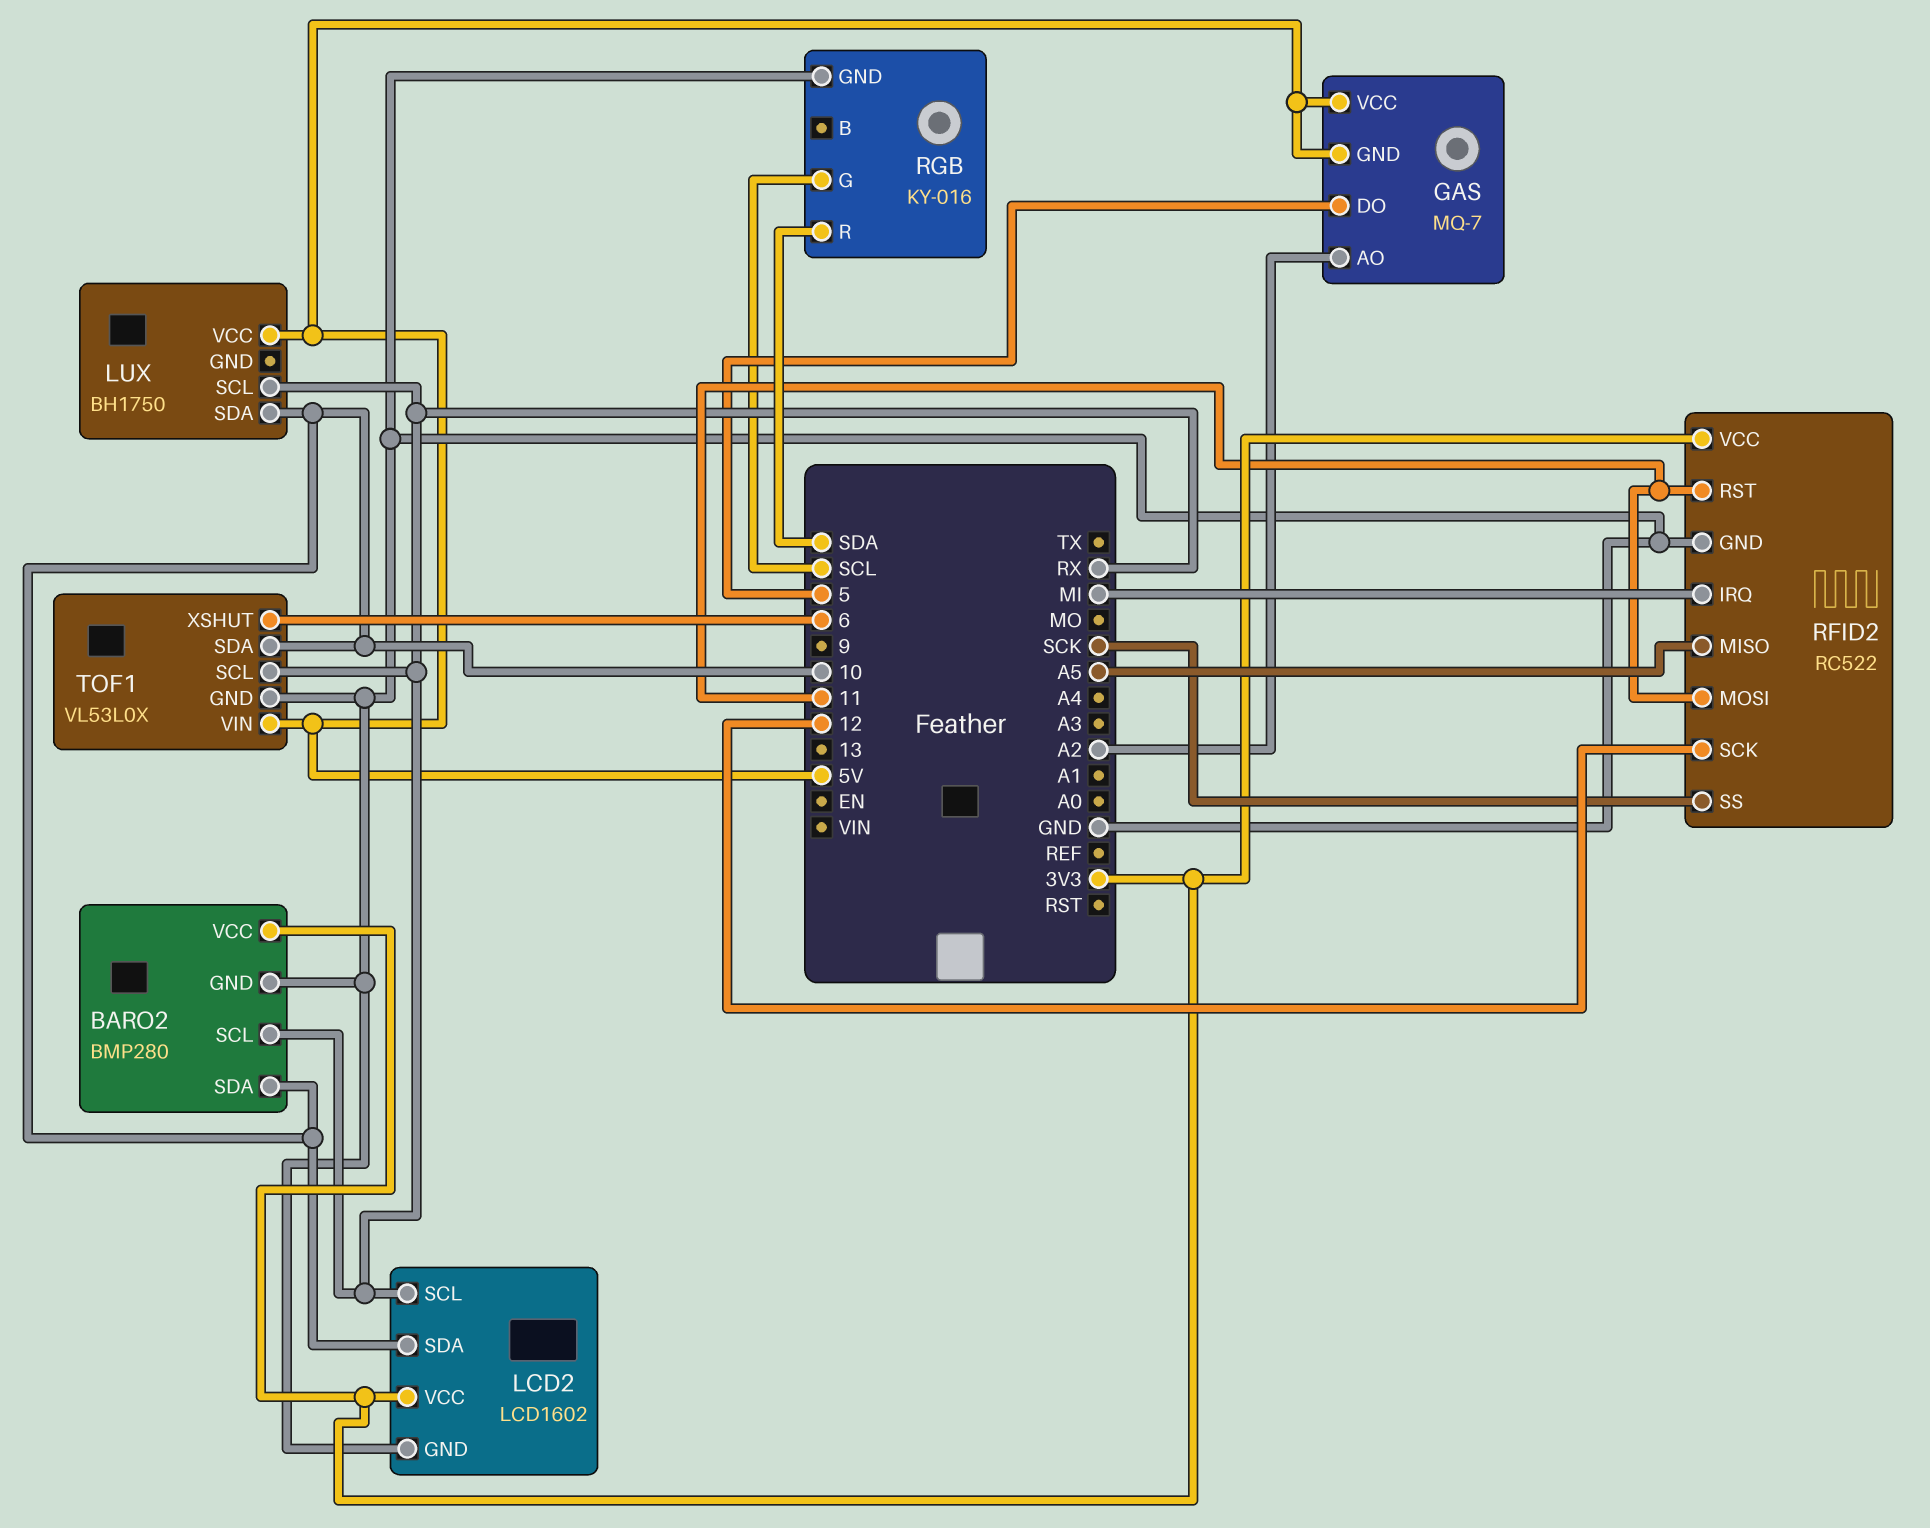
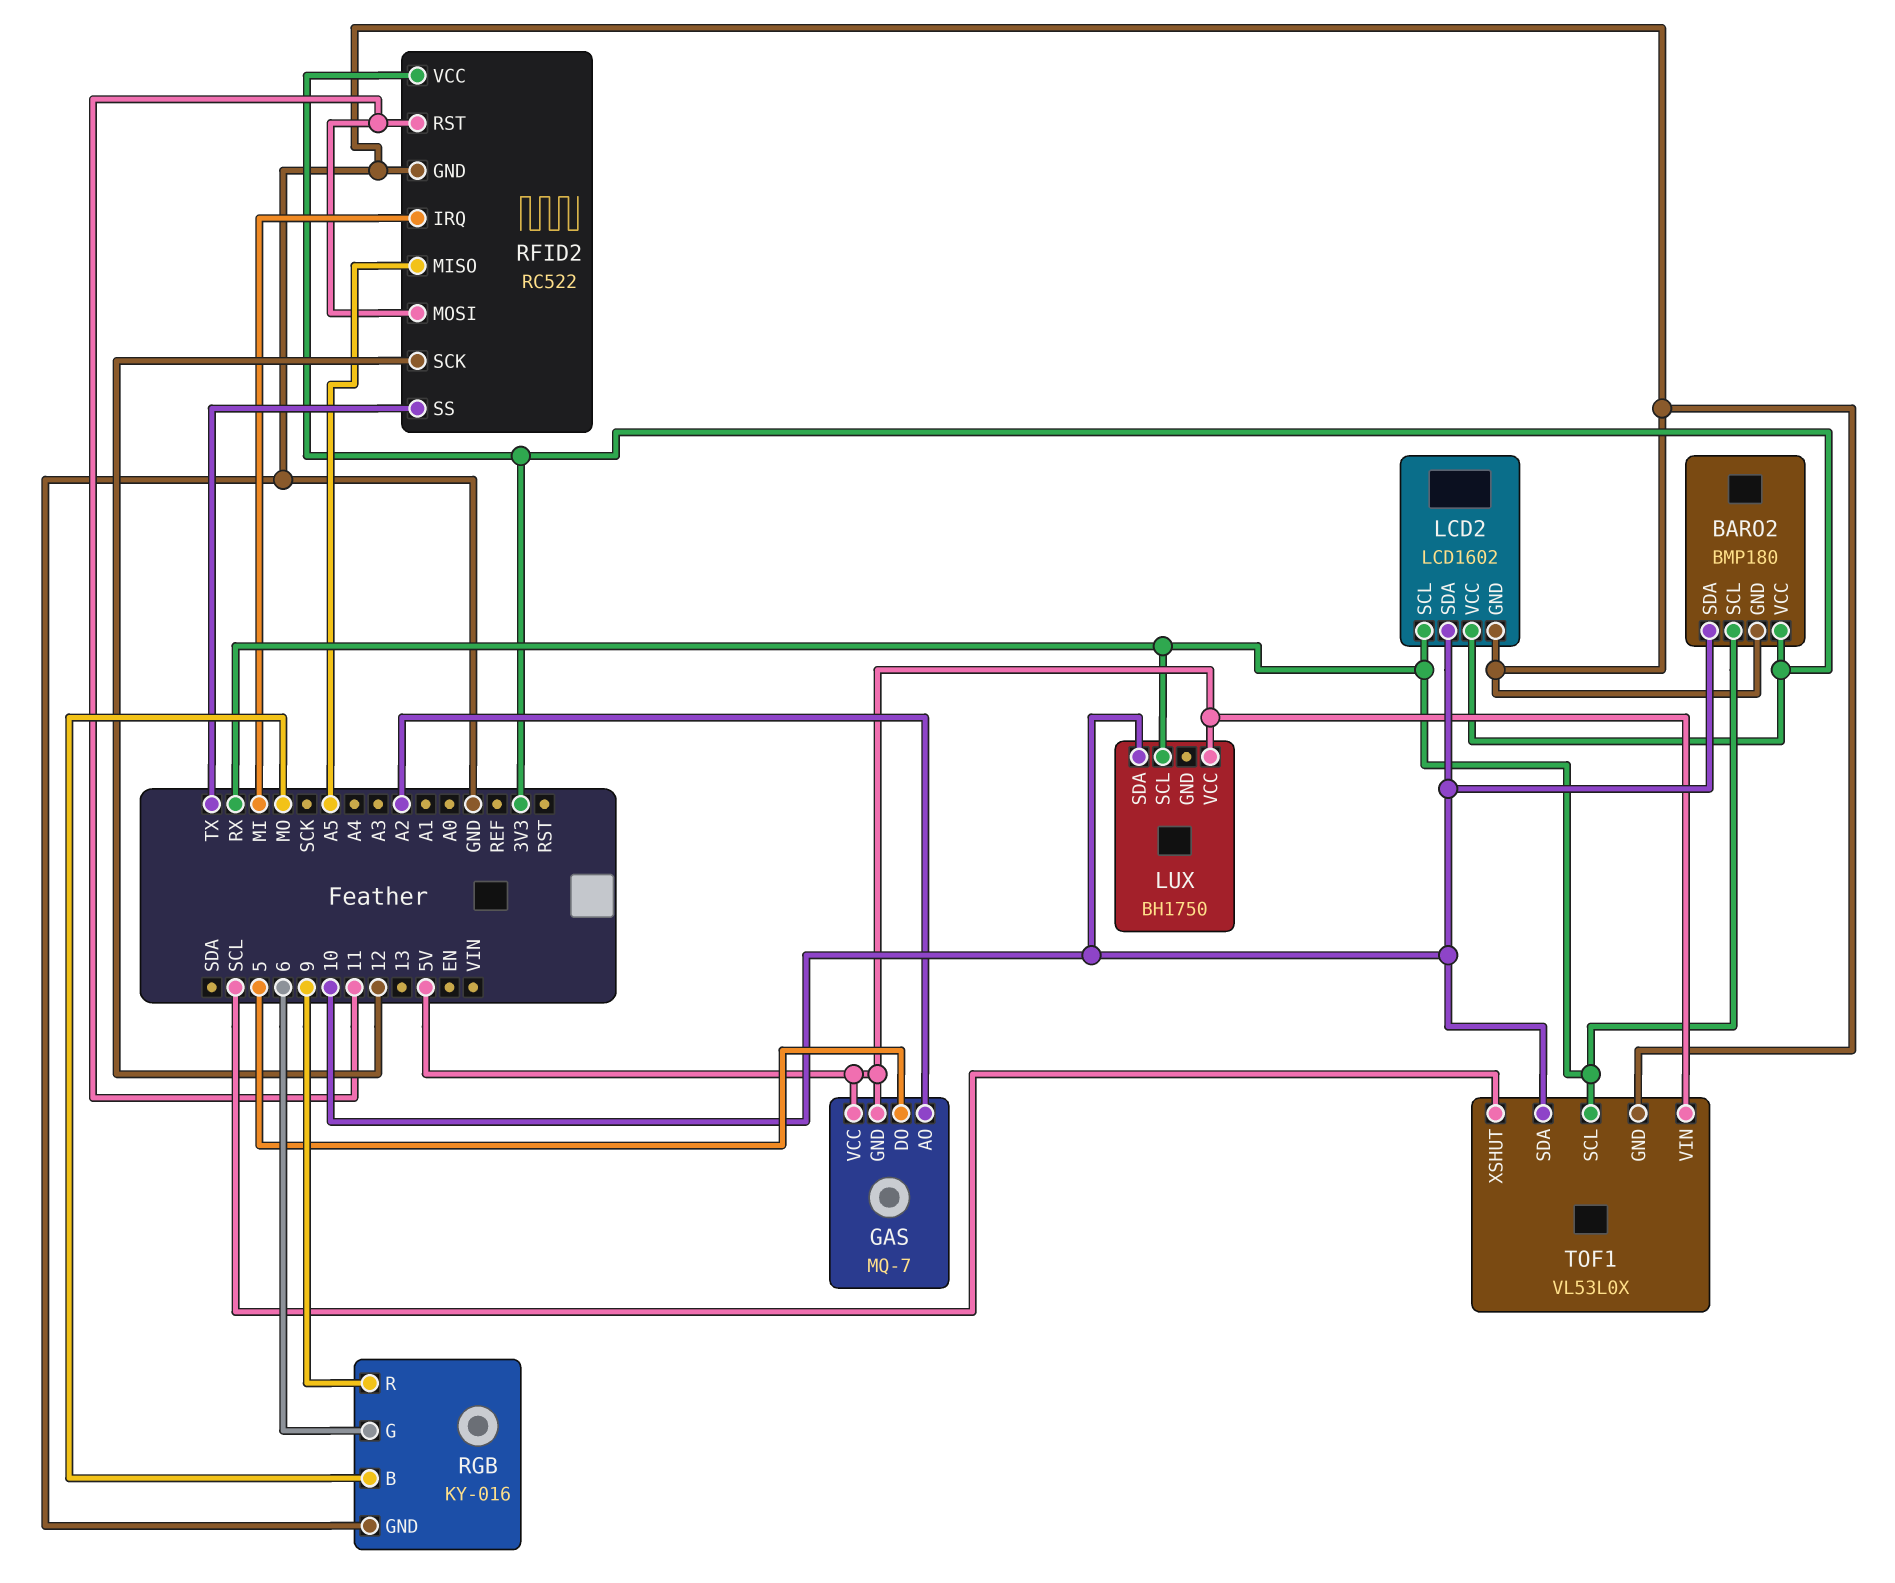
BARO2: BMP280 -> BMP180
RFID2 pin SS: SCK -> TX
RGB pin B: none -> MO
RGB pin G: SCL -> 6
RGB pin R: SDA -> 9
TOF1 pin XSHUT: 6 -> SCL

